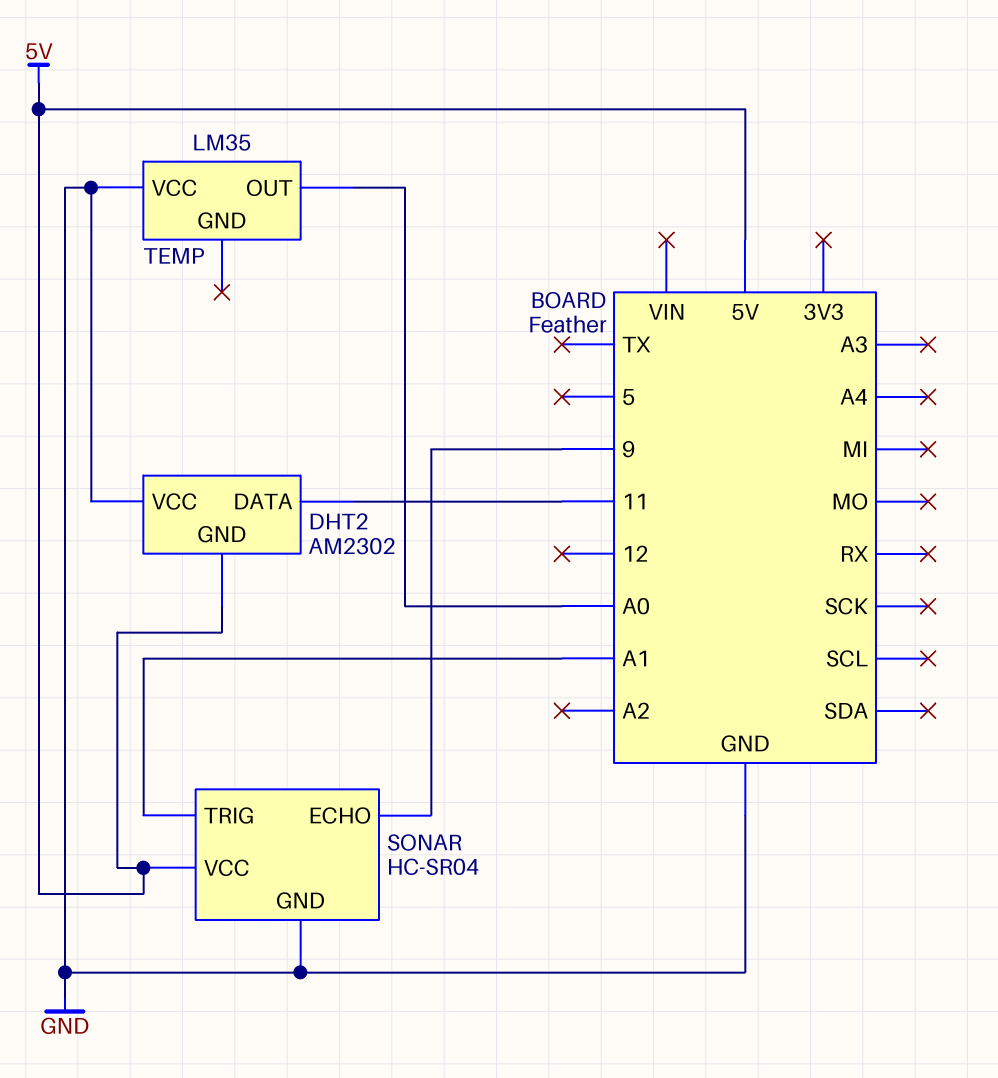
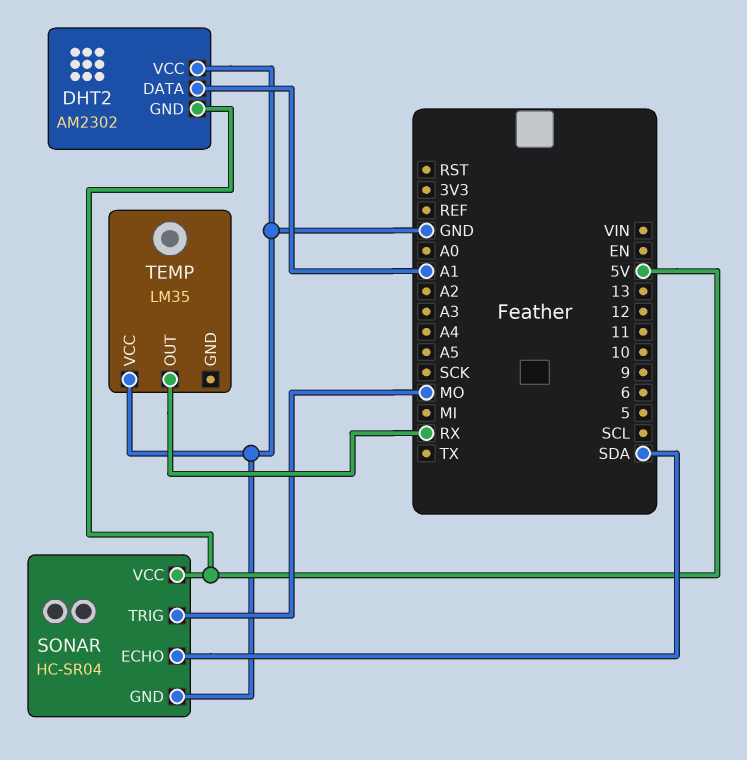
DHT2 pin DATA: 11 -> A1
SONAR pin ECHO: 9 -> SDA
SONAR pin TRIG: A1 -> MO
TEMP pin OUT: A0 -> RX

